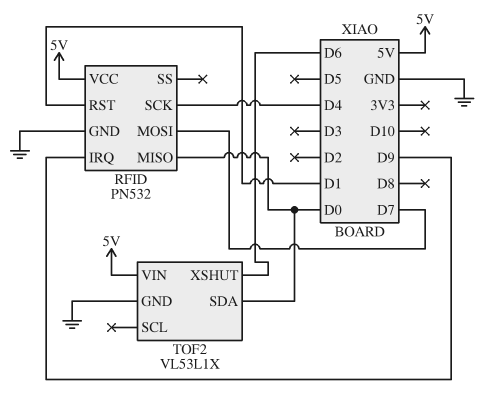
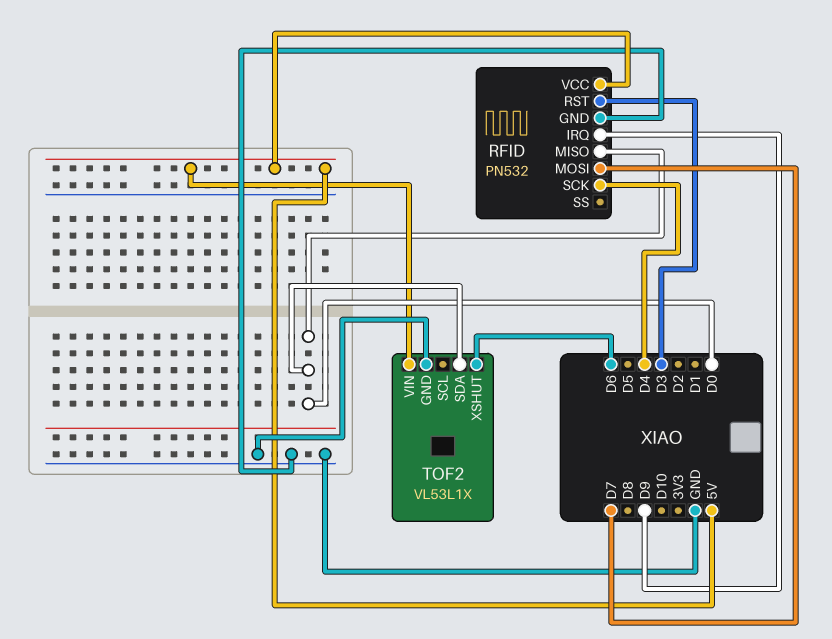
RFID pin RST: D1 -> D3

